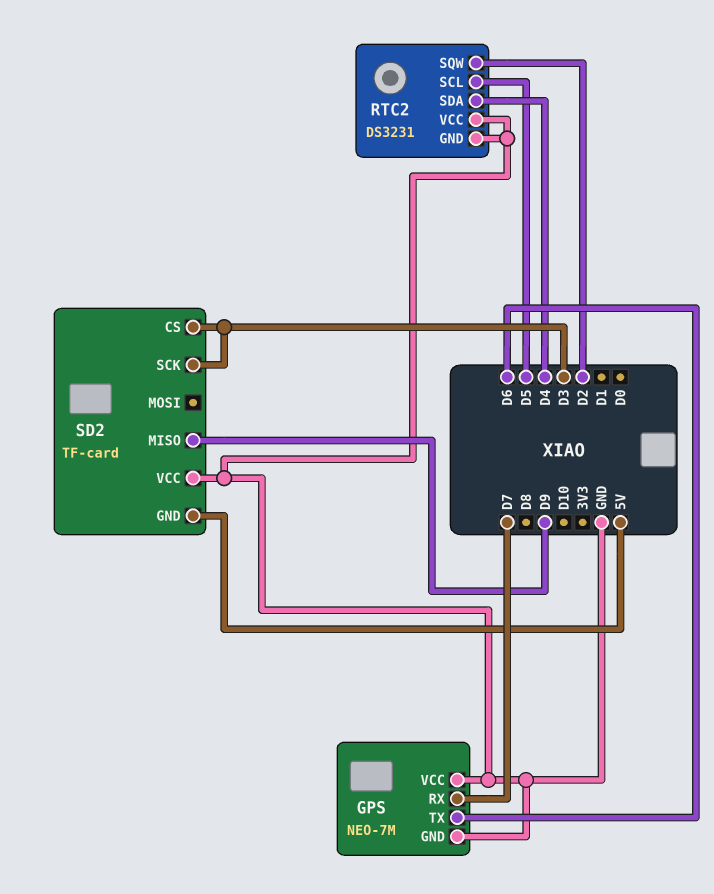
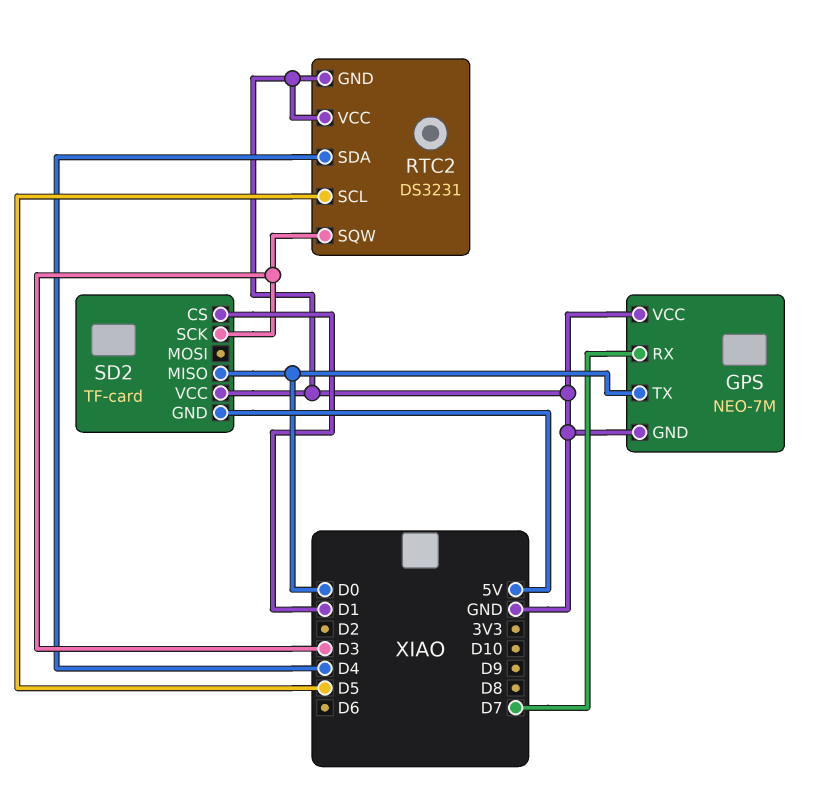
GPS pin TX: D6 -> D0
RTC2 pin SQW: D2 -> D3
SD2 pin CS: D3 -> D1
SD2 pin MISO: D9 -> D0

